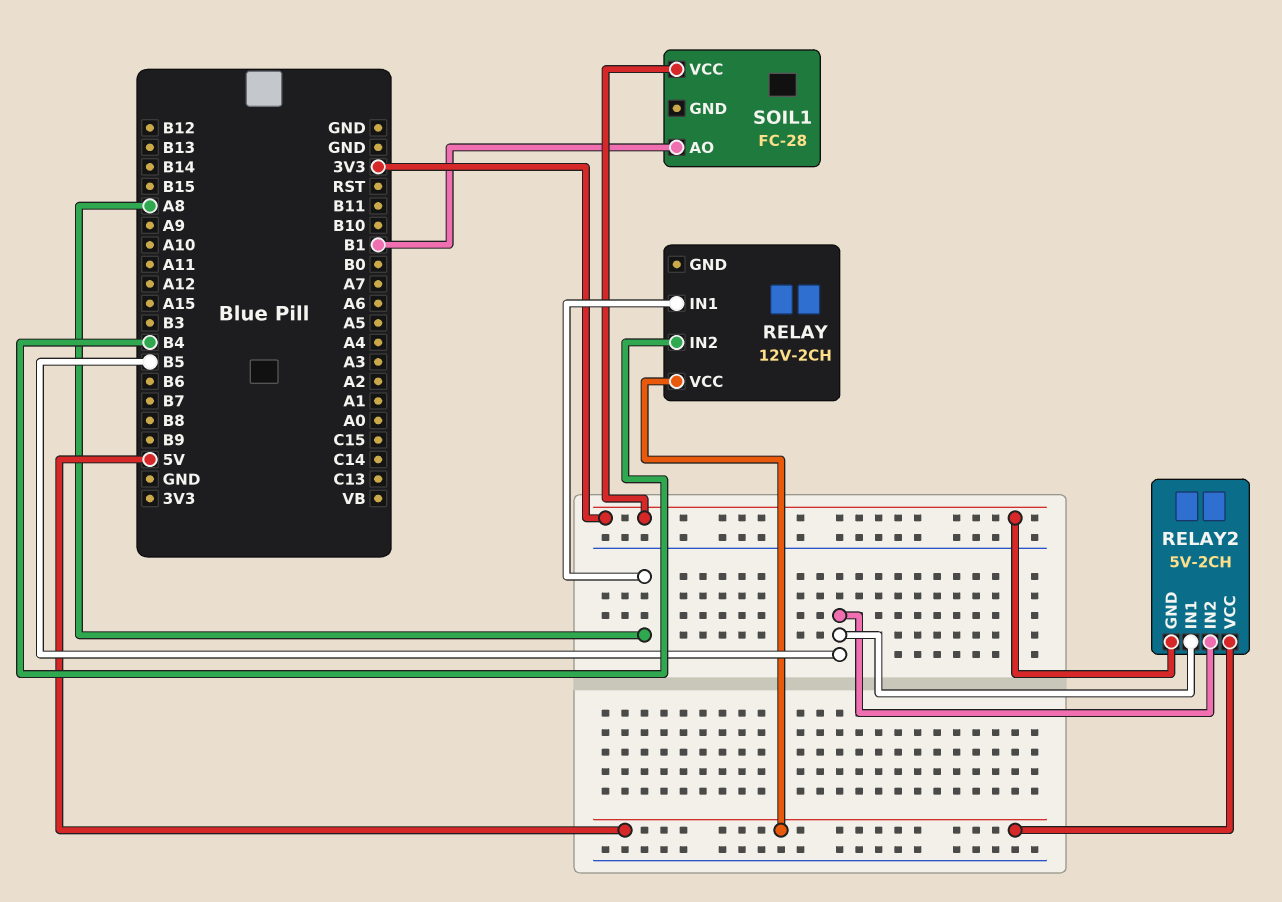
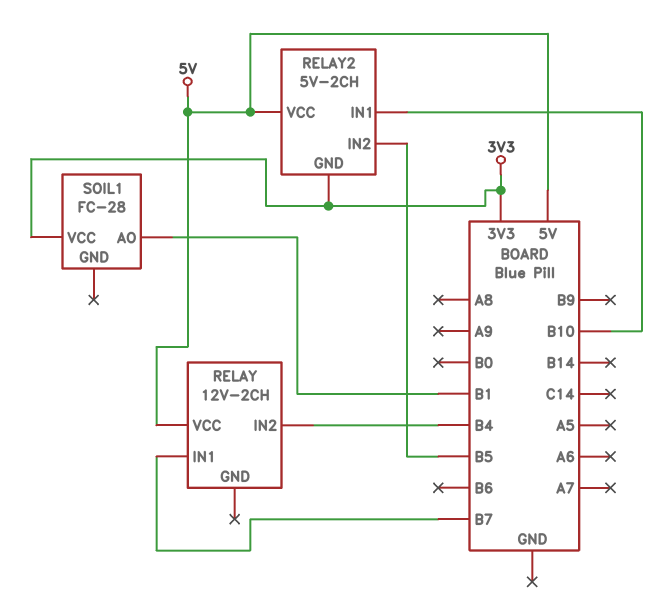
RELAY pin IN1: A8 -> B7
RELAY2 pin IN1: B5 -> B10

